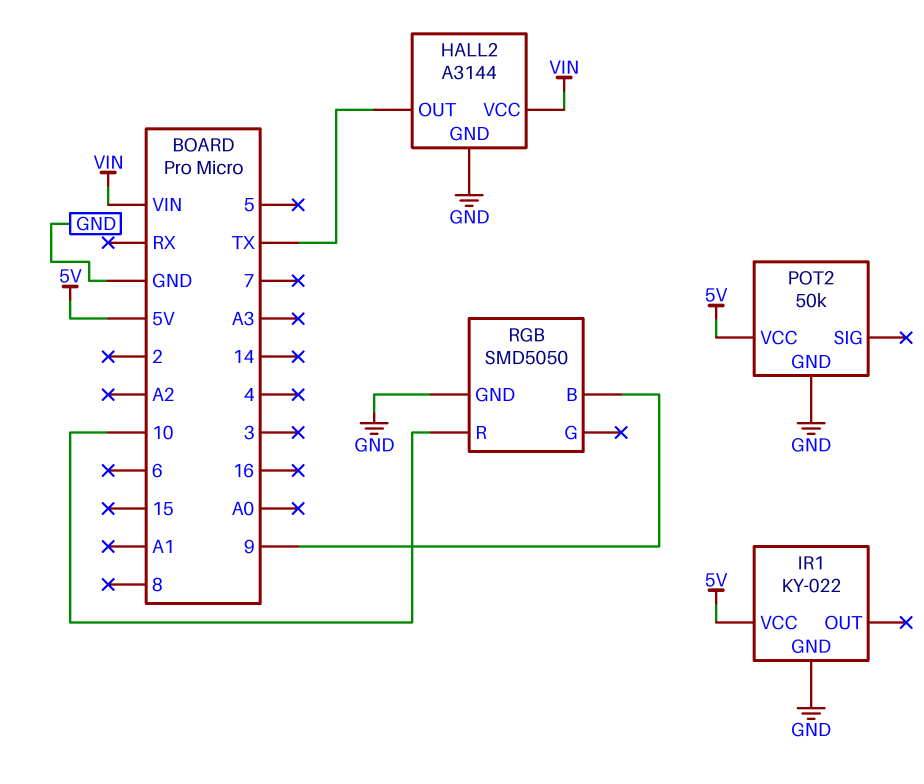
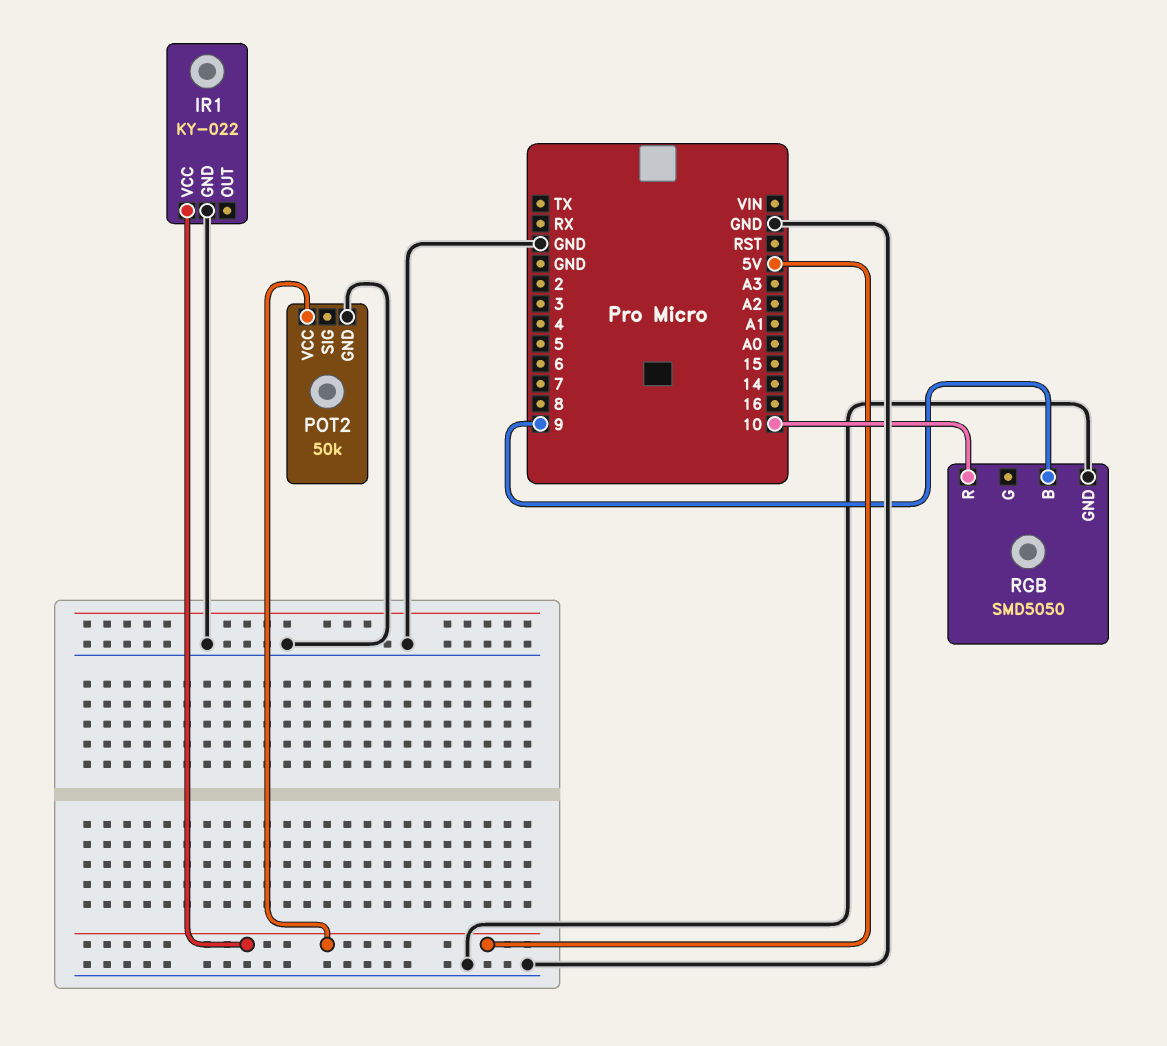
HALL2: A3144 -> none
HALL2 pin GND: GND -> none
HALL2 pin OUT: TX -> none
HALL2 pin VCC: VIN -> none

